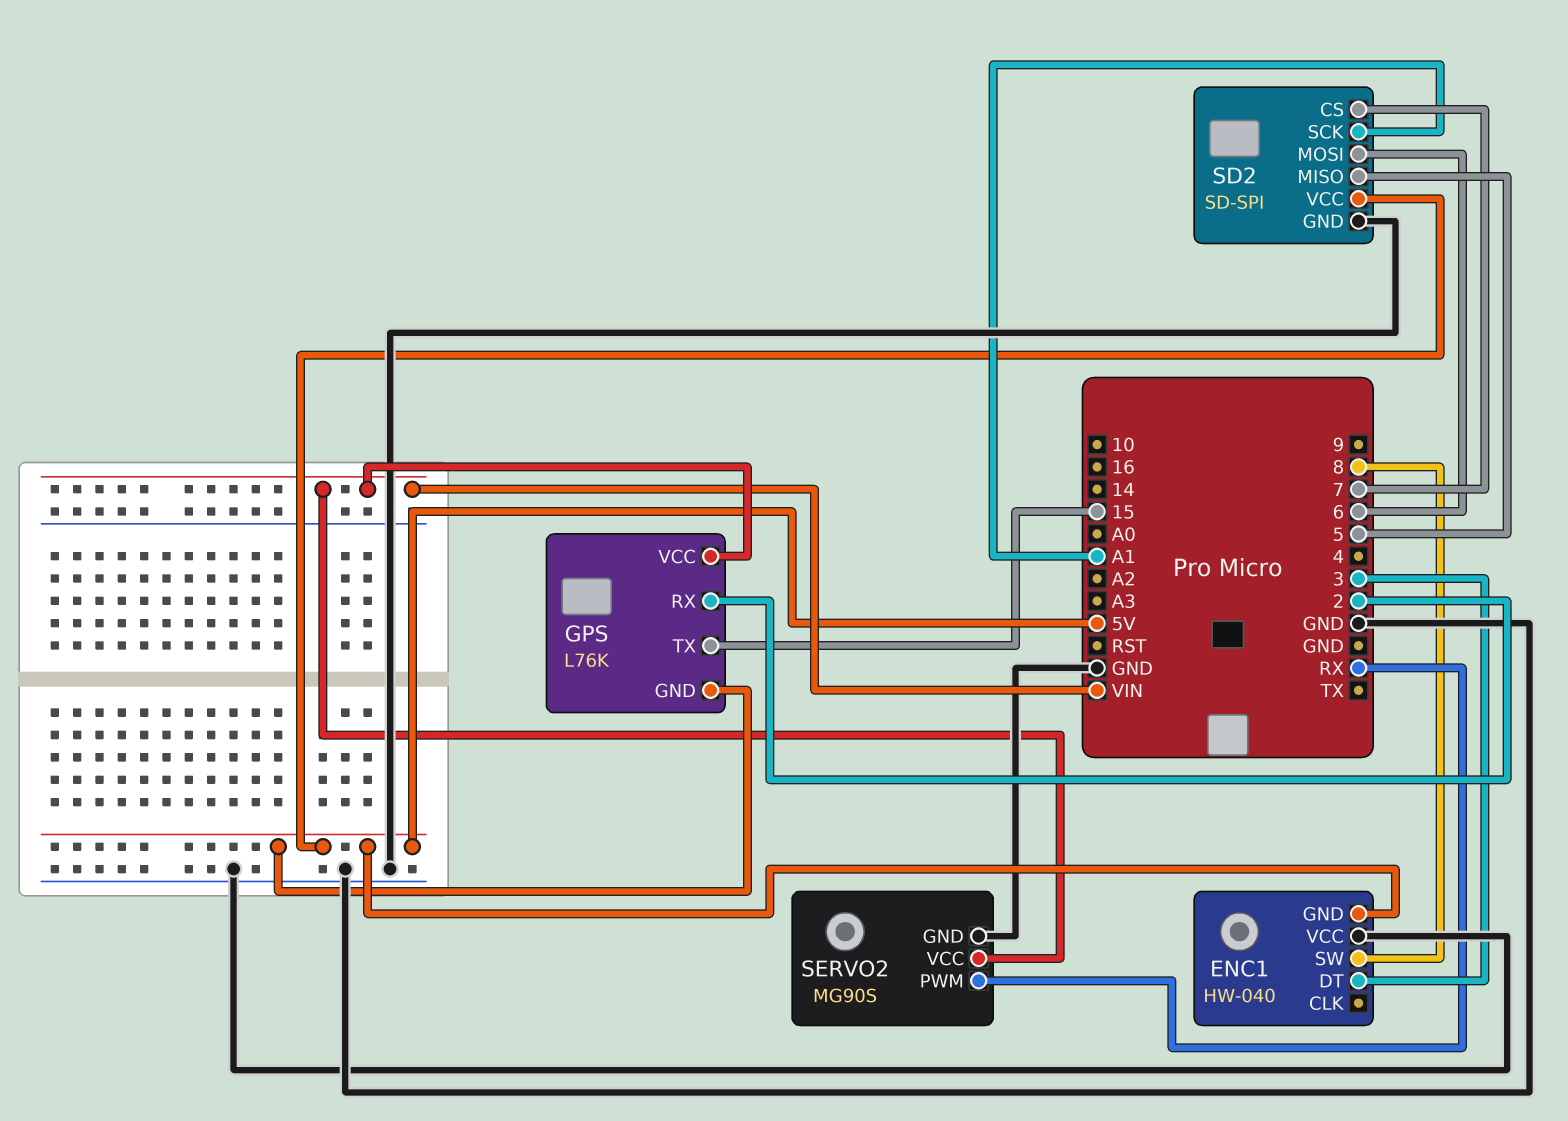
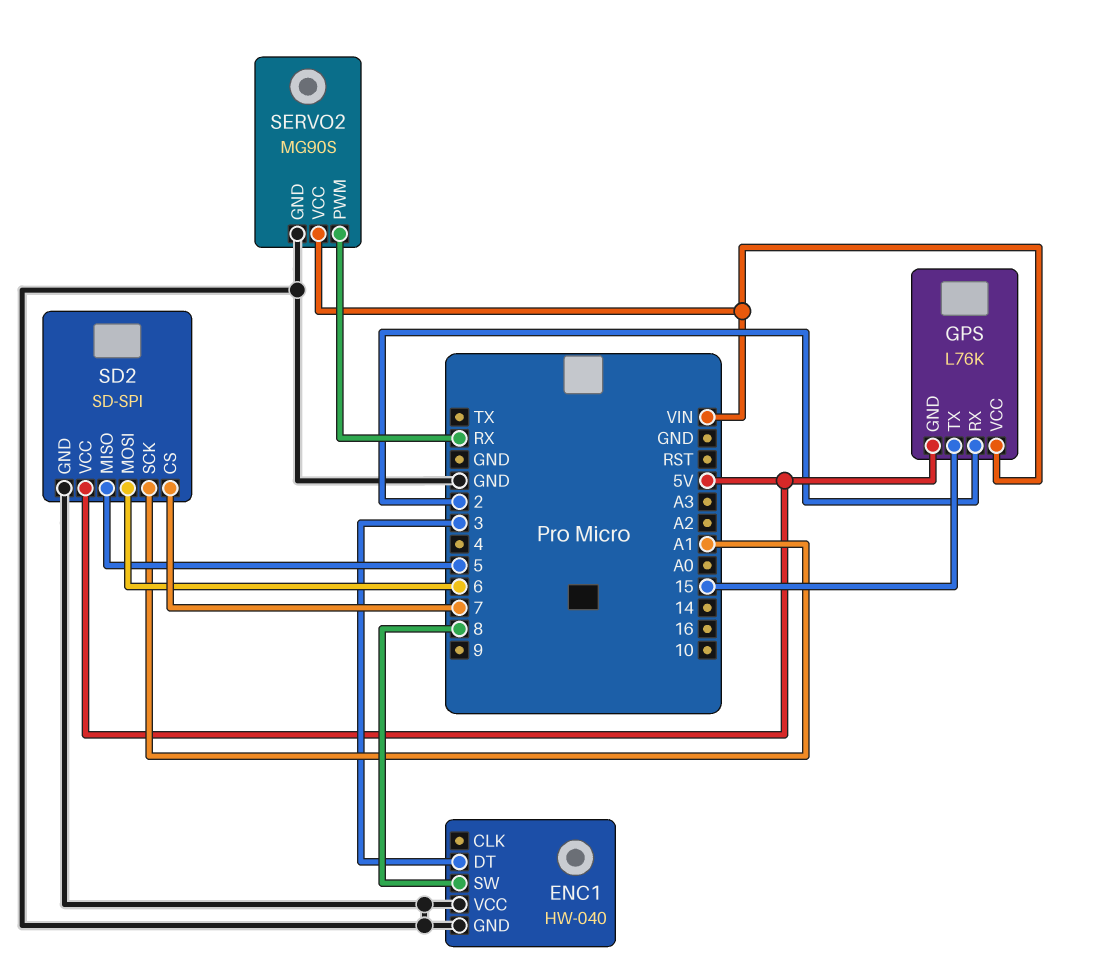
ENC1 pin GND: 5V -> GND

